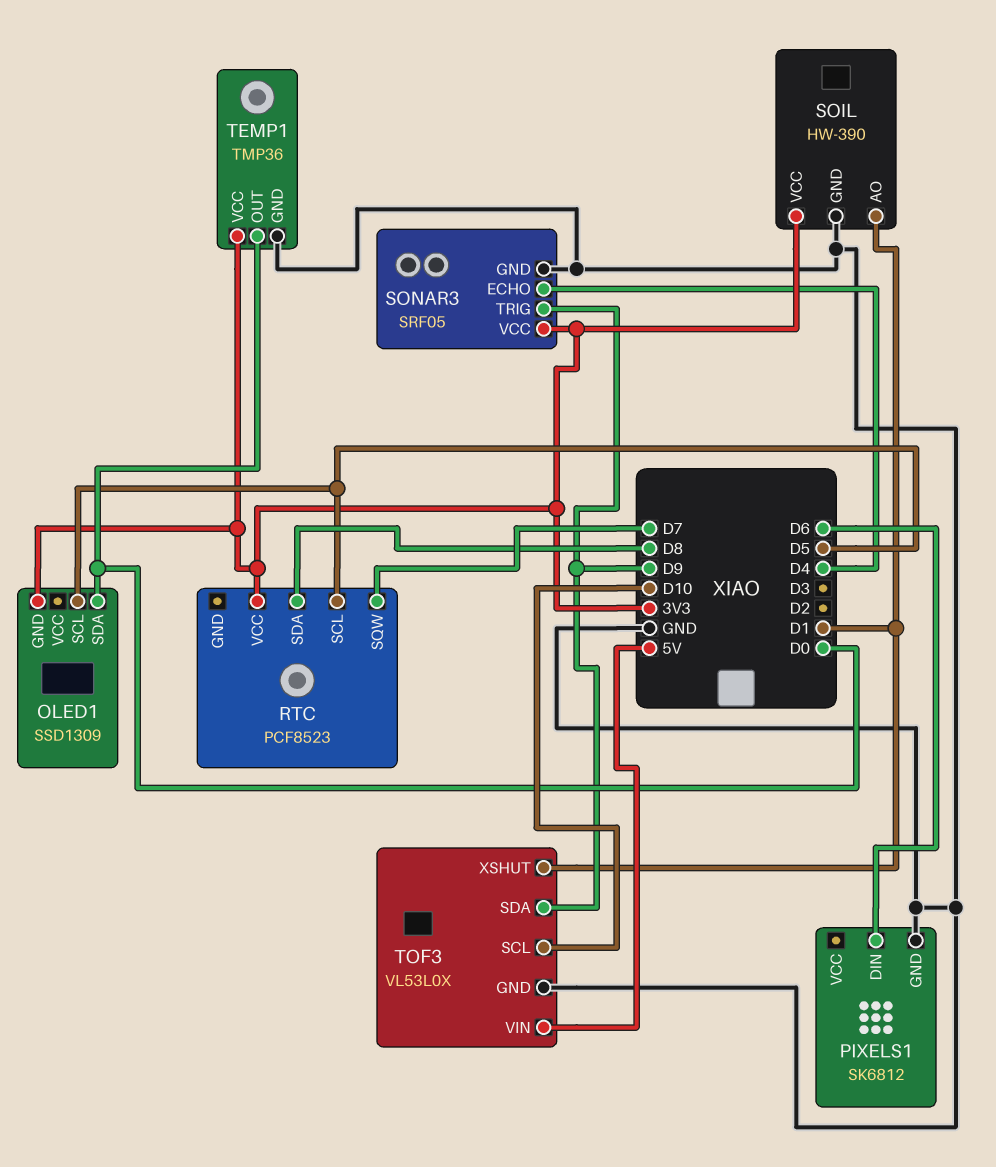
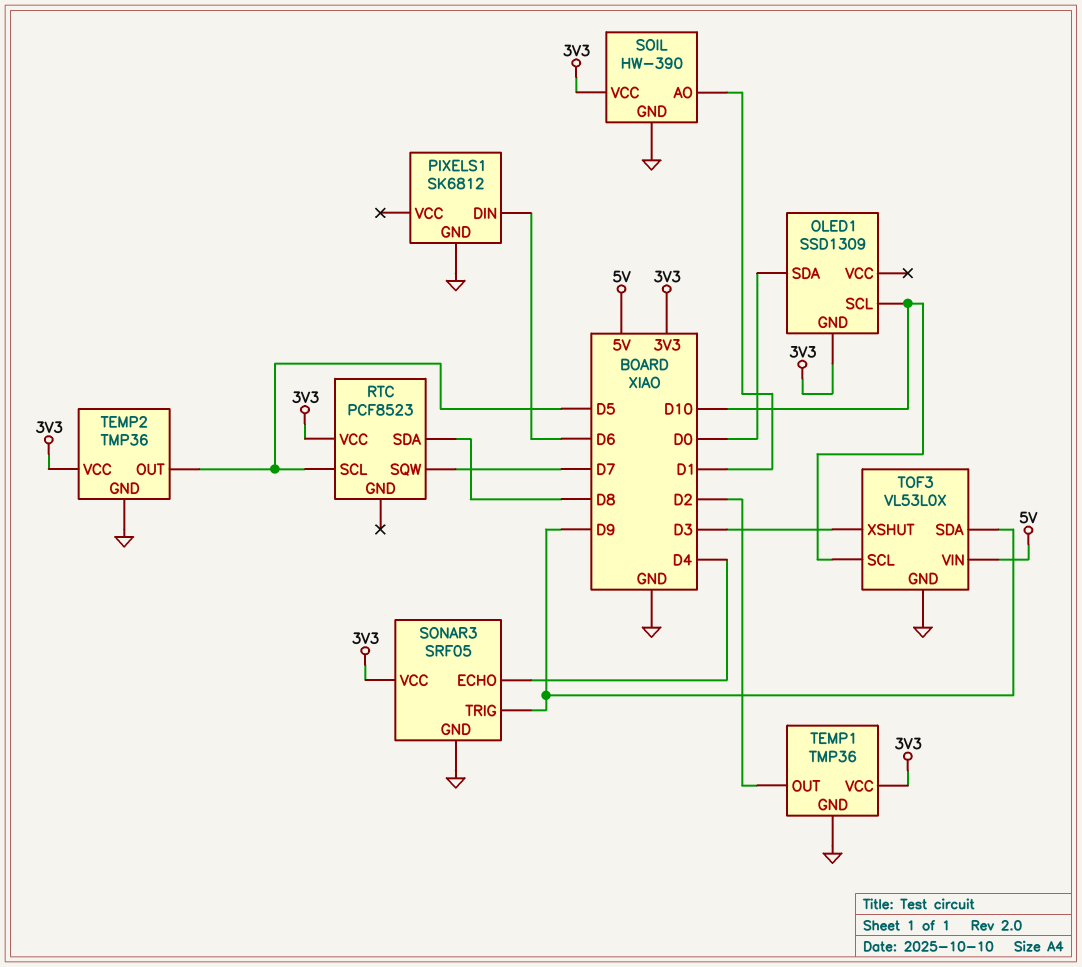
OLED1 pin SCL: D5 -> D10
TEMP1 pin OUT: D0 -> D2
TEMP2: none -> TMP36
TEMP2 pin GND: none -> GND
TEMP2 pin OUT: none -> D5
TEMP2 pin VCC: none -> 3V3
TOF3 pin XSHUT: D1 -> D3

